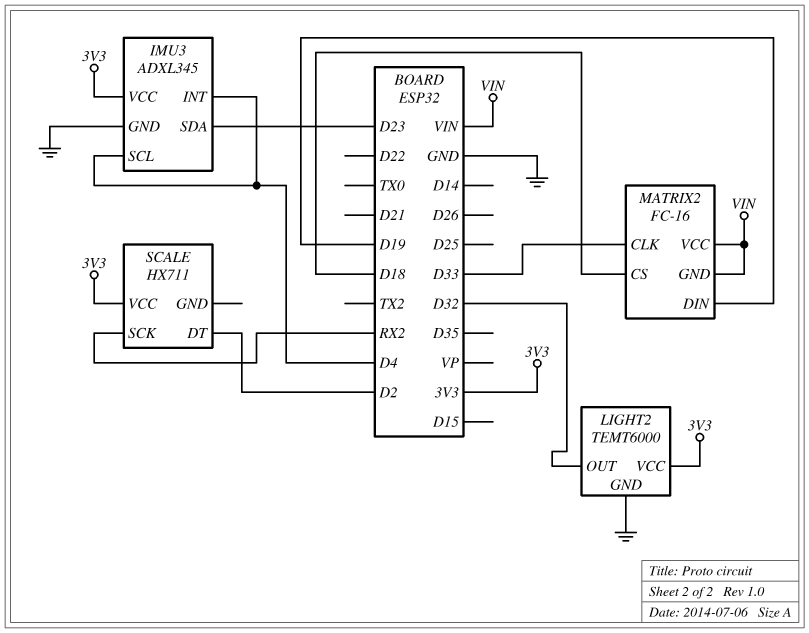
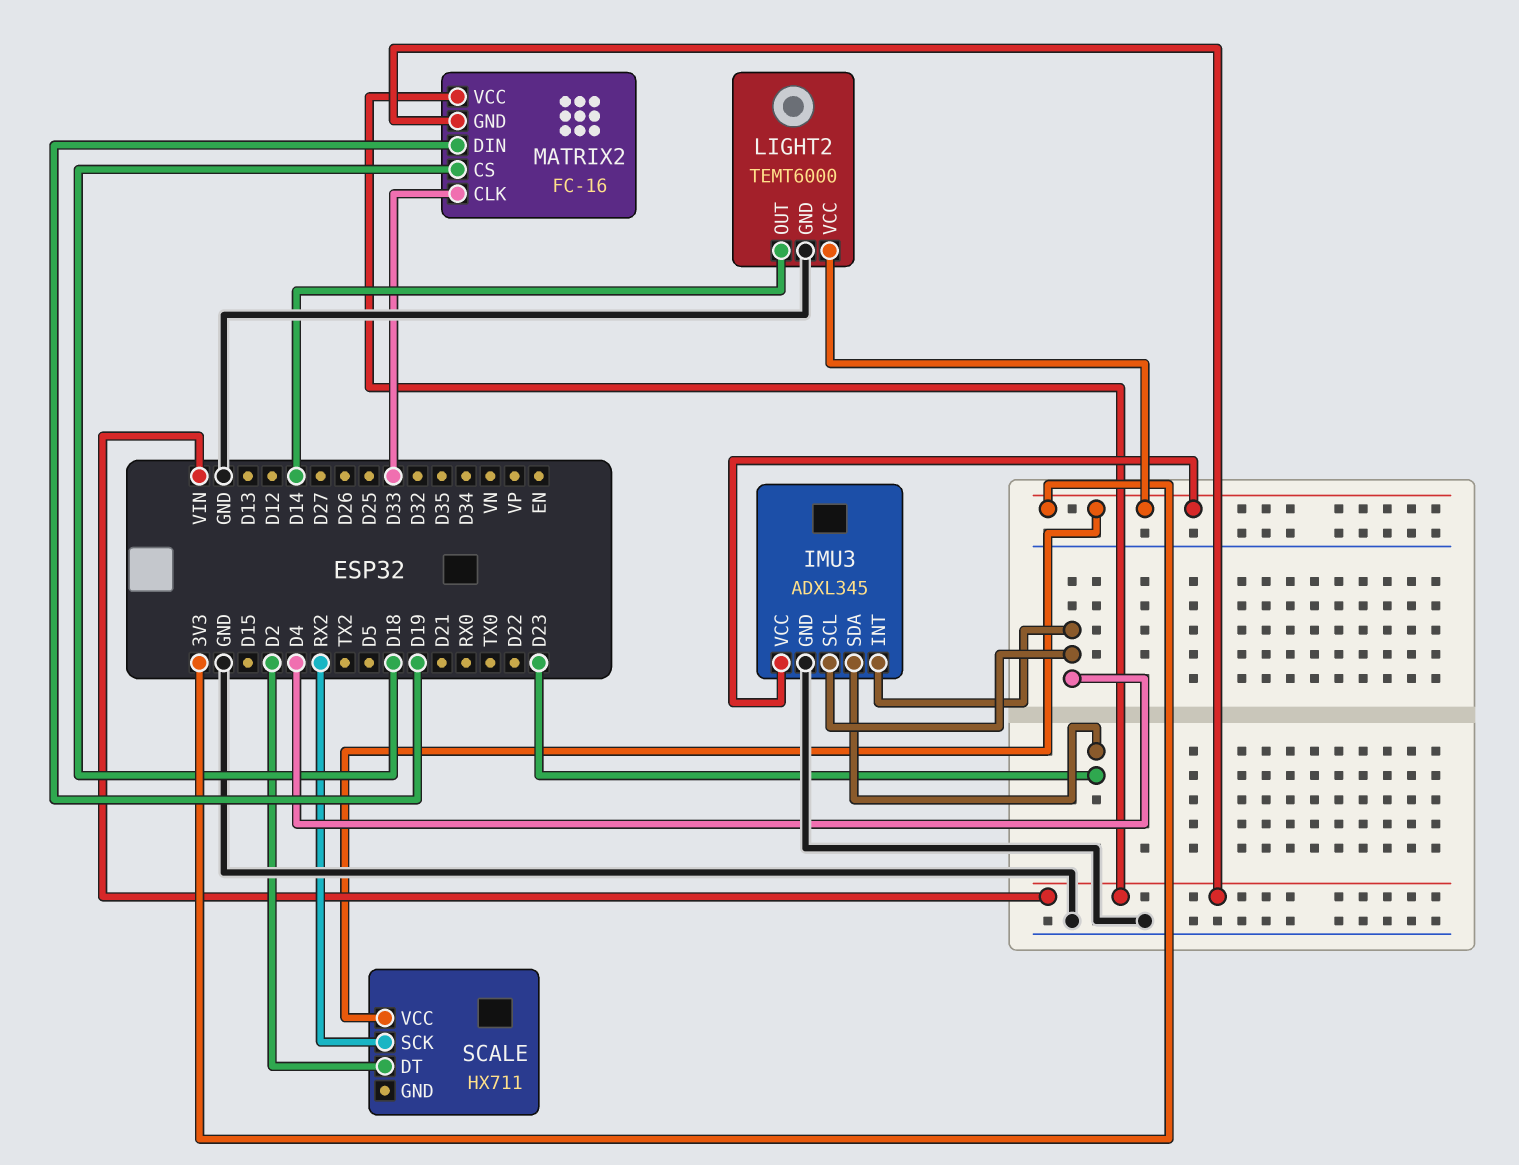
LIGHT2 pin OUT: D32 -> D14

